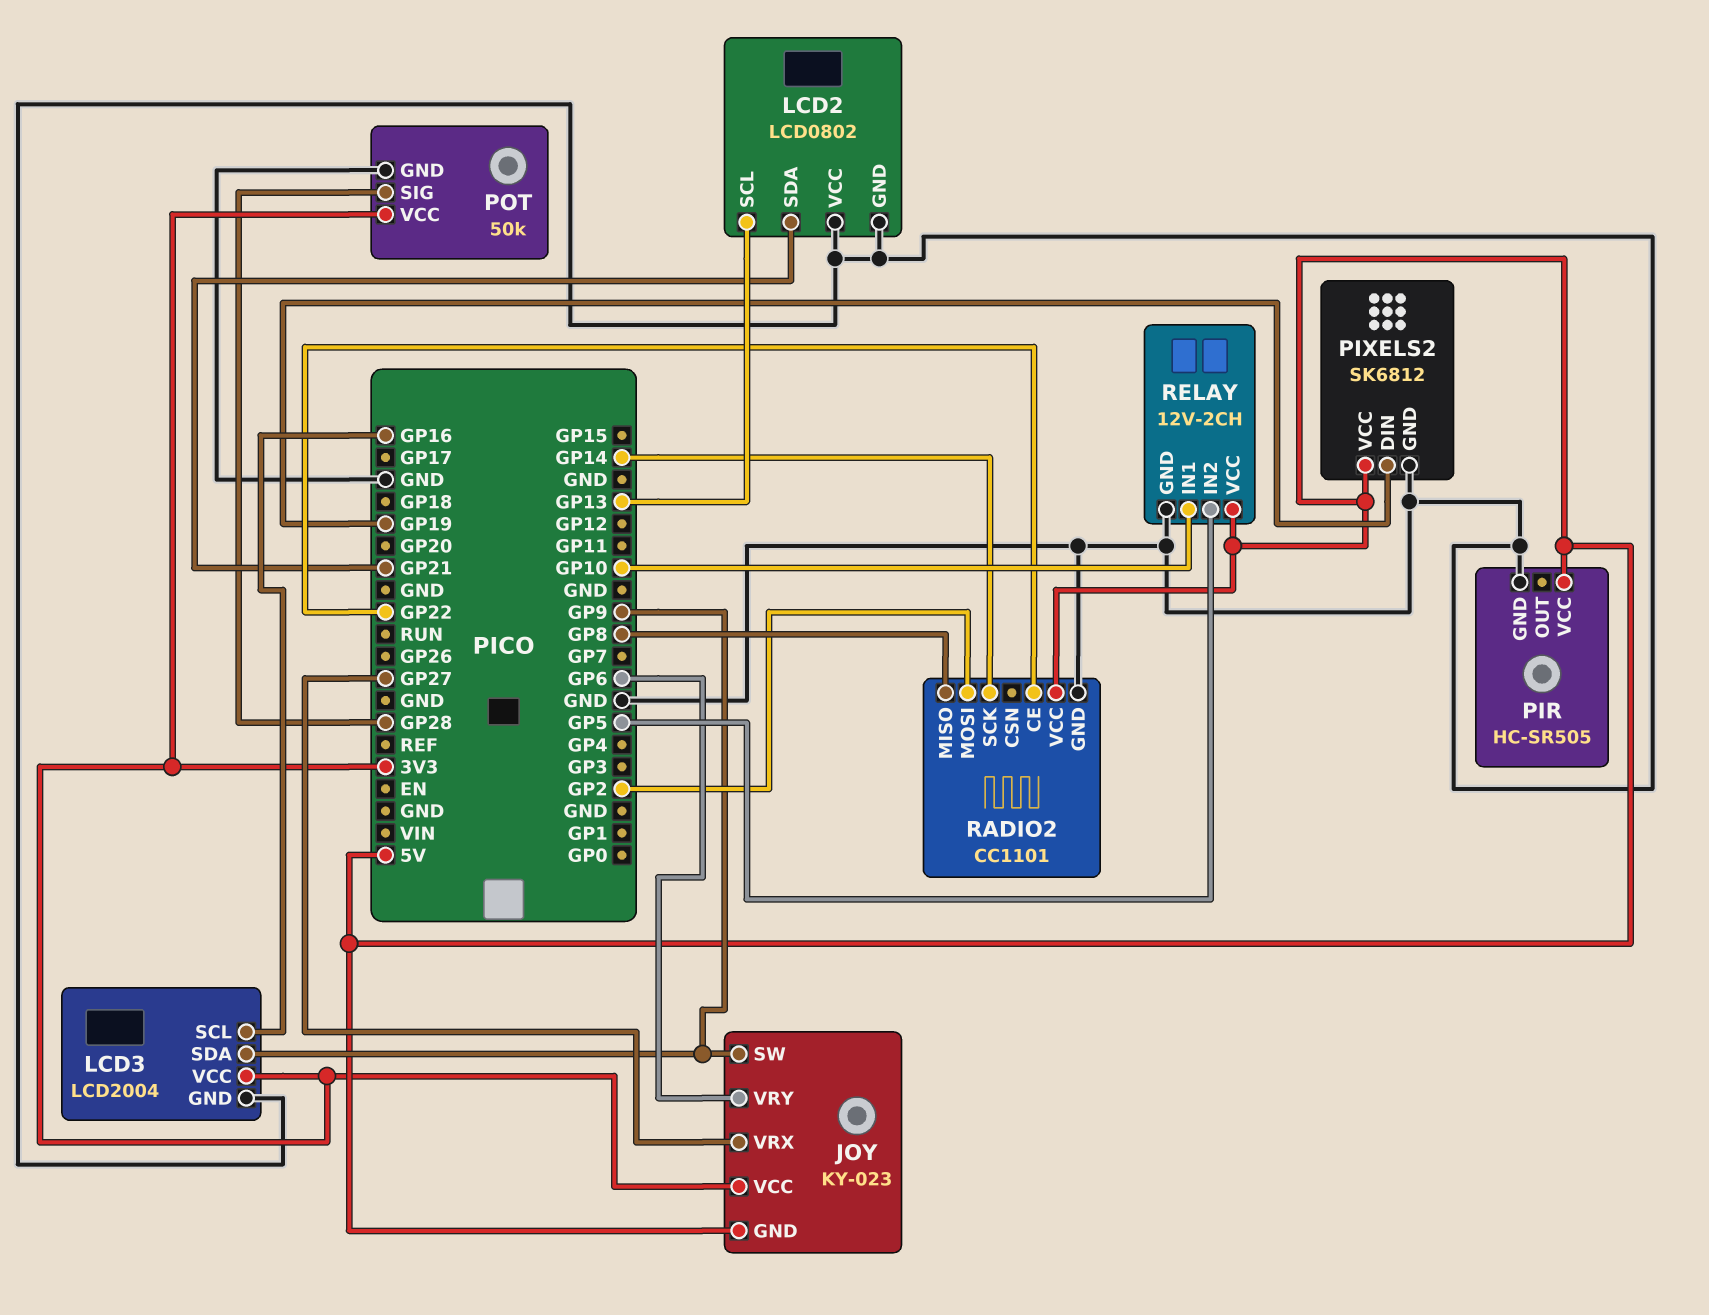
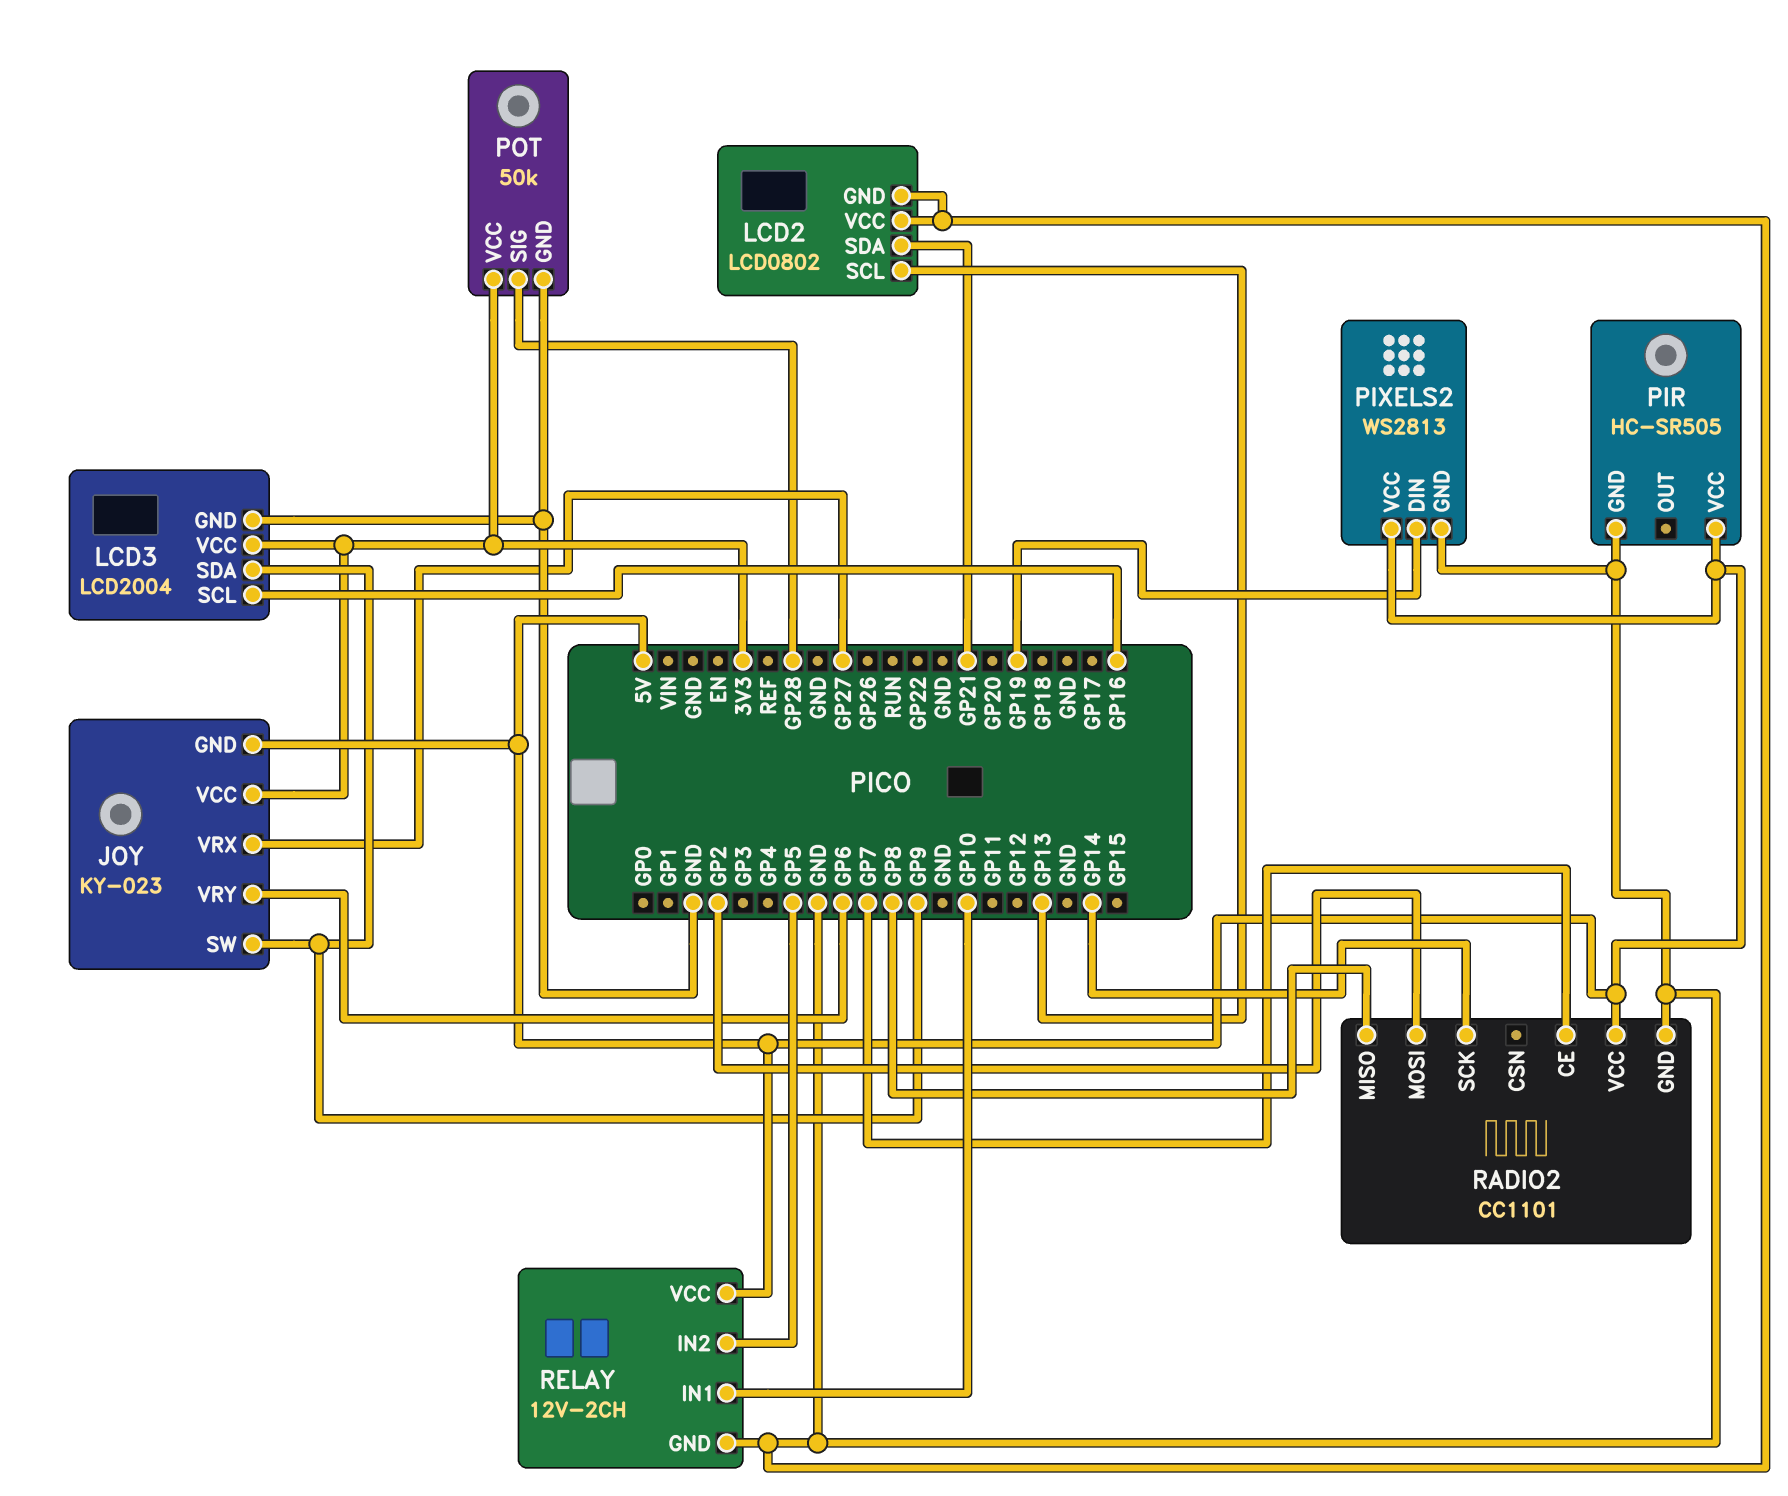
PIXELS2: SK6812 -> WS2813
RADIO2 pin CE: GP22 -> GP7

